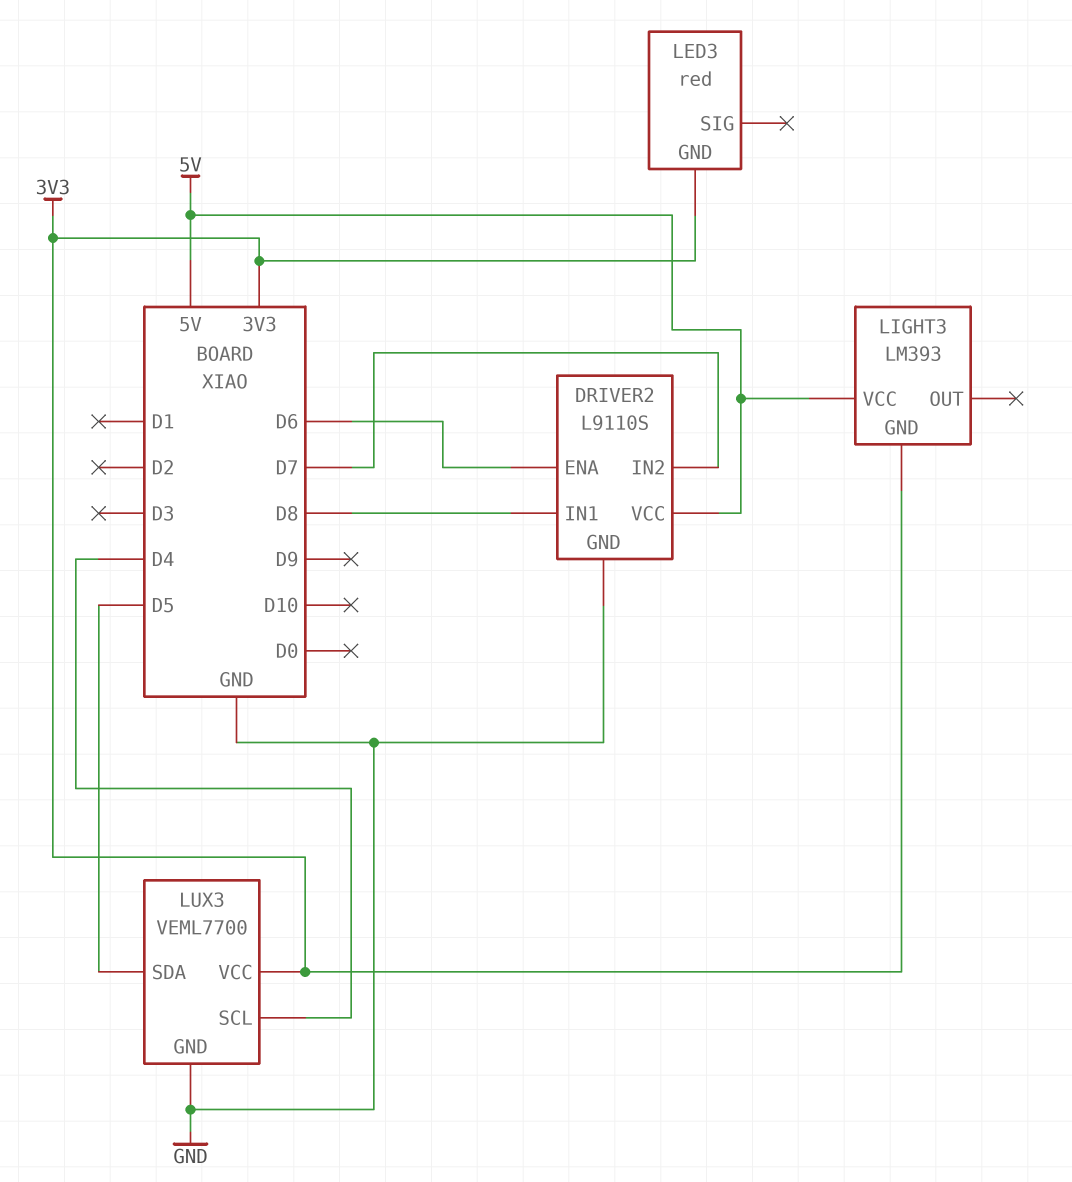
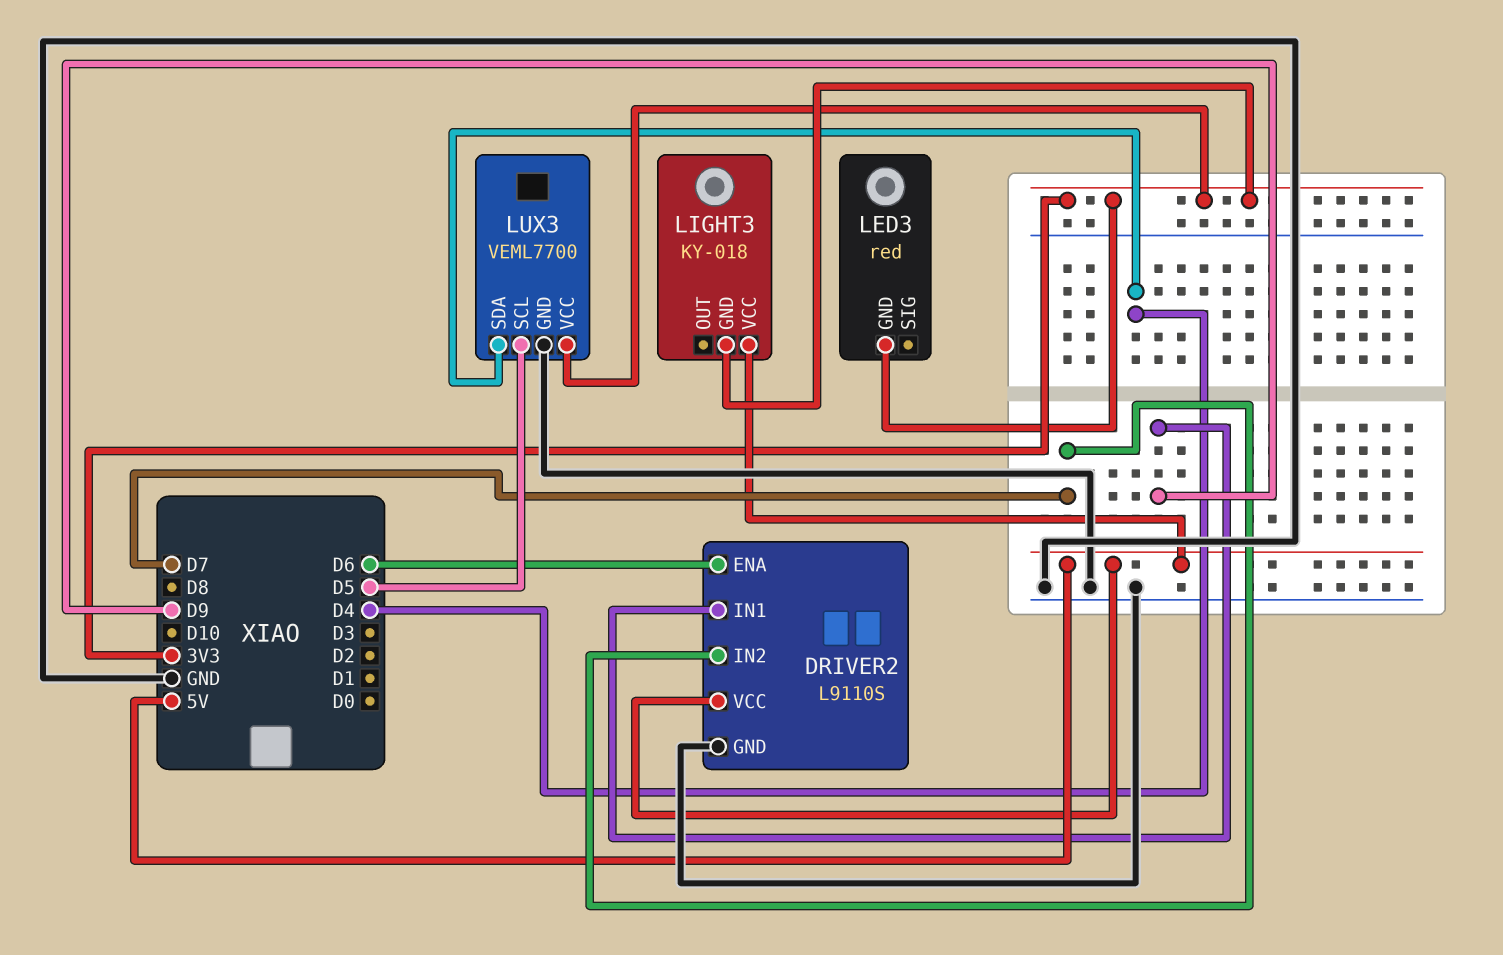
DRIVER2 pin IN1: D8 -> D9
LIGHT3: LM393 -> KY-018
LUX3 pin SCL: D4 -> D5
LUX3 pin SDA: D5 -> D4

